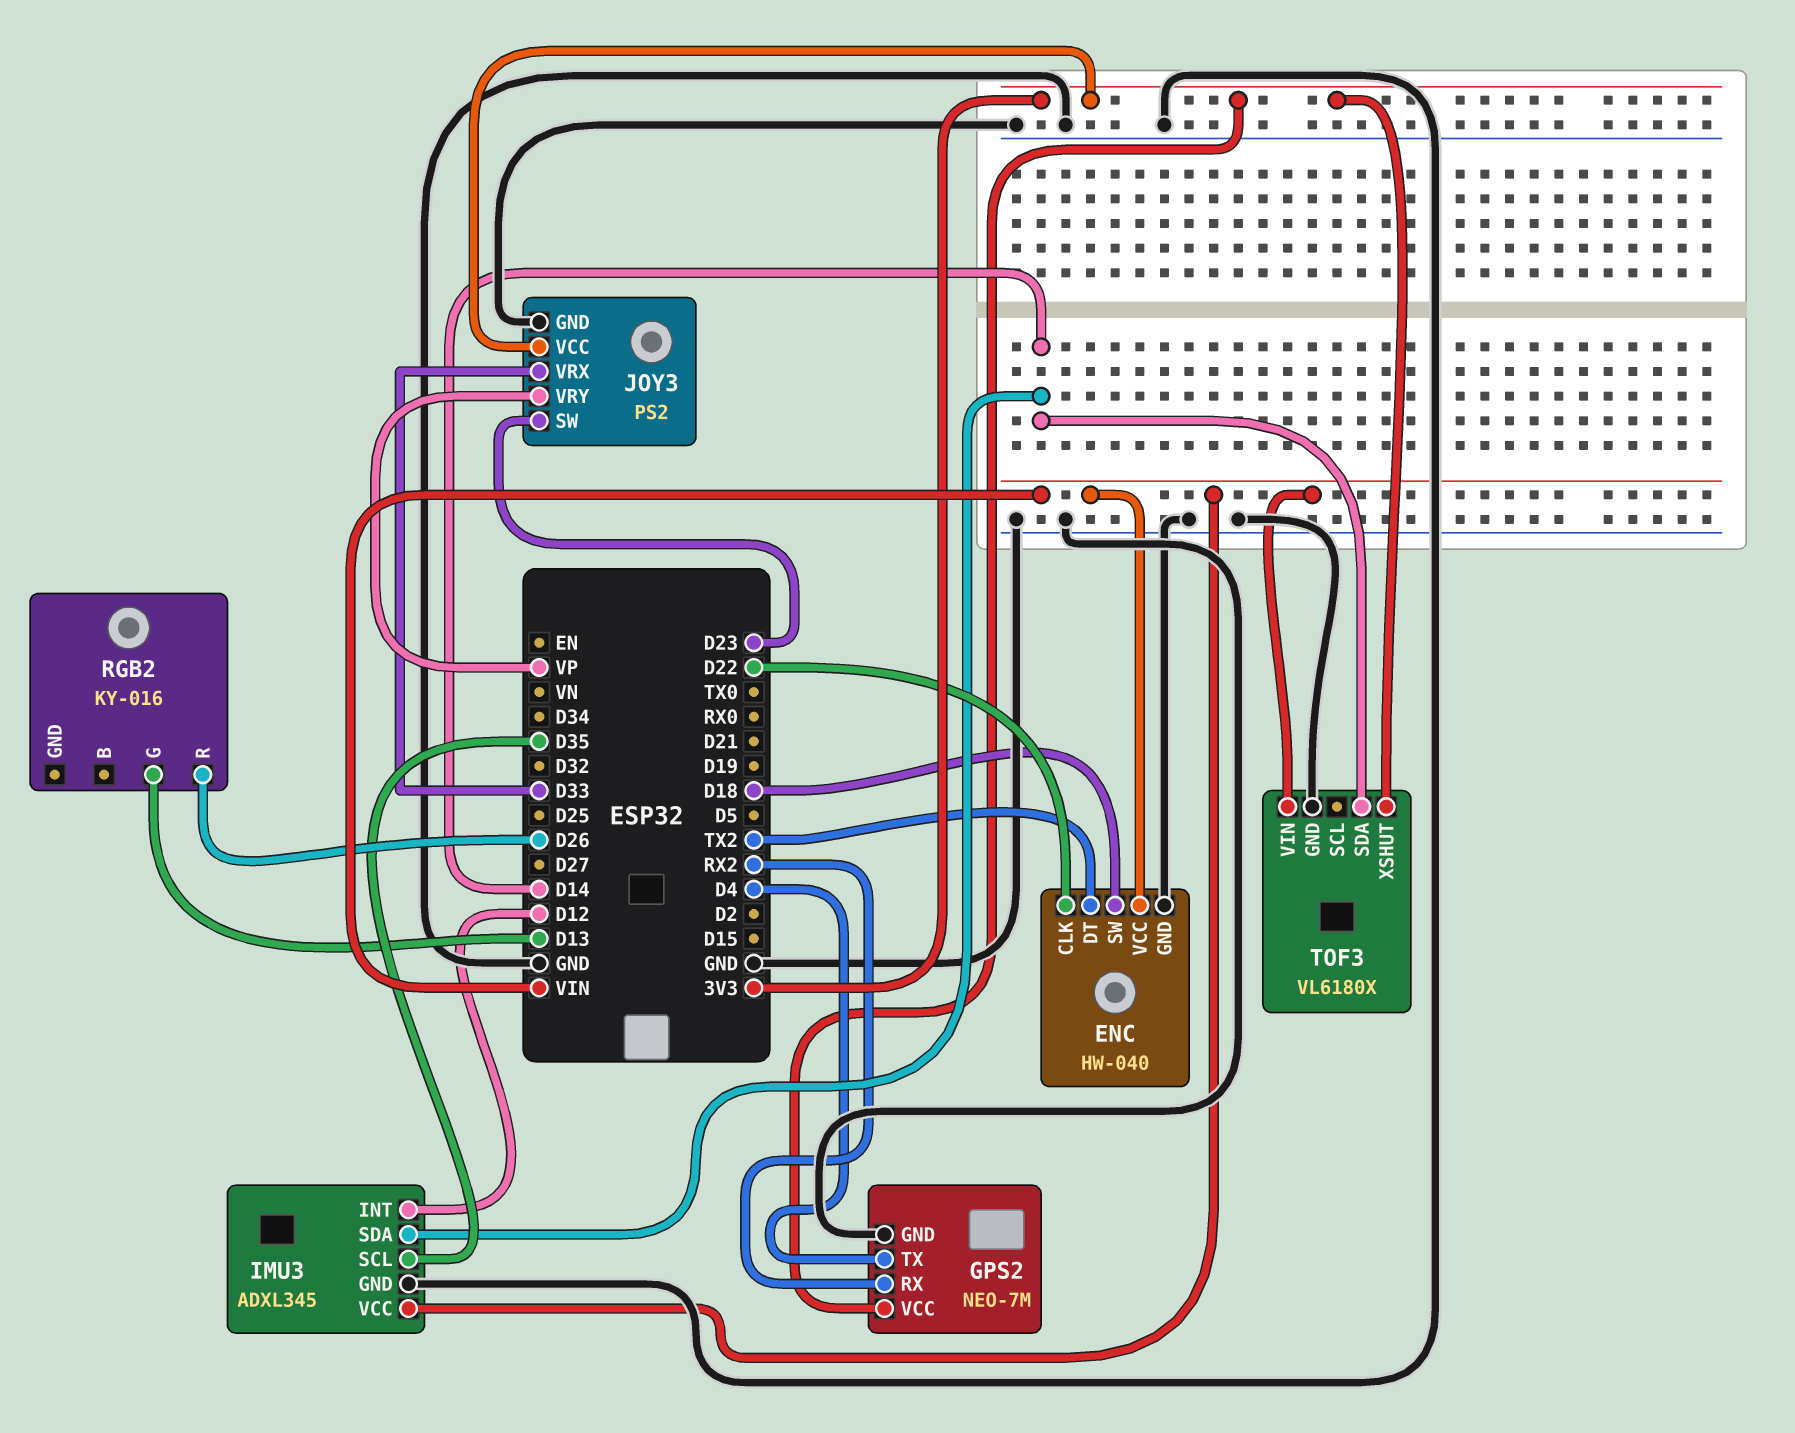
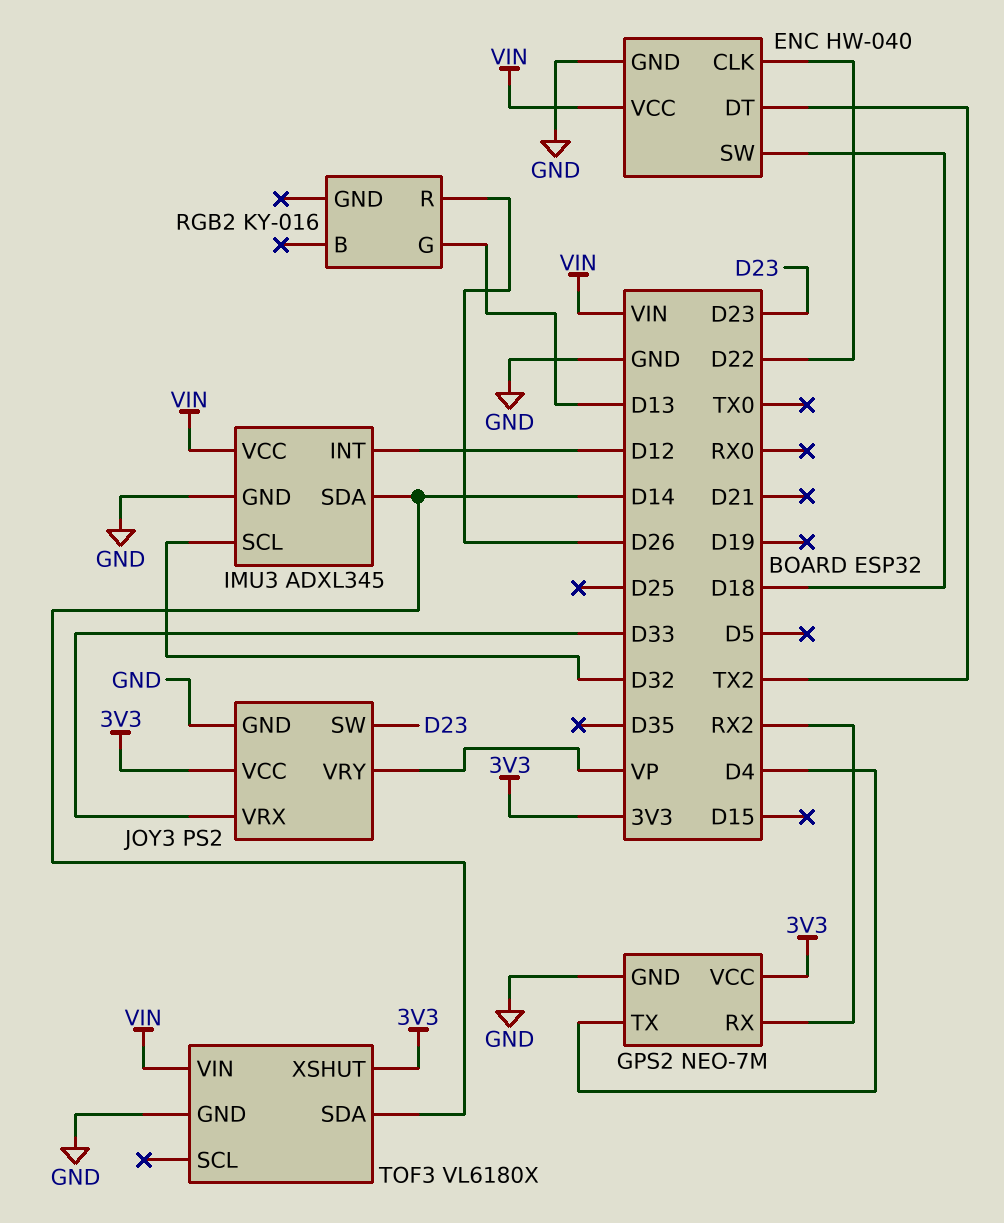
IMU3 pin SCL: D35 -> D32

